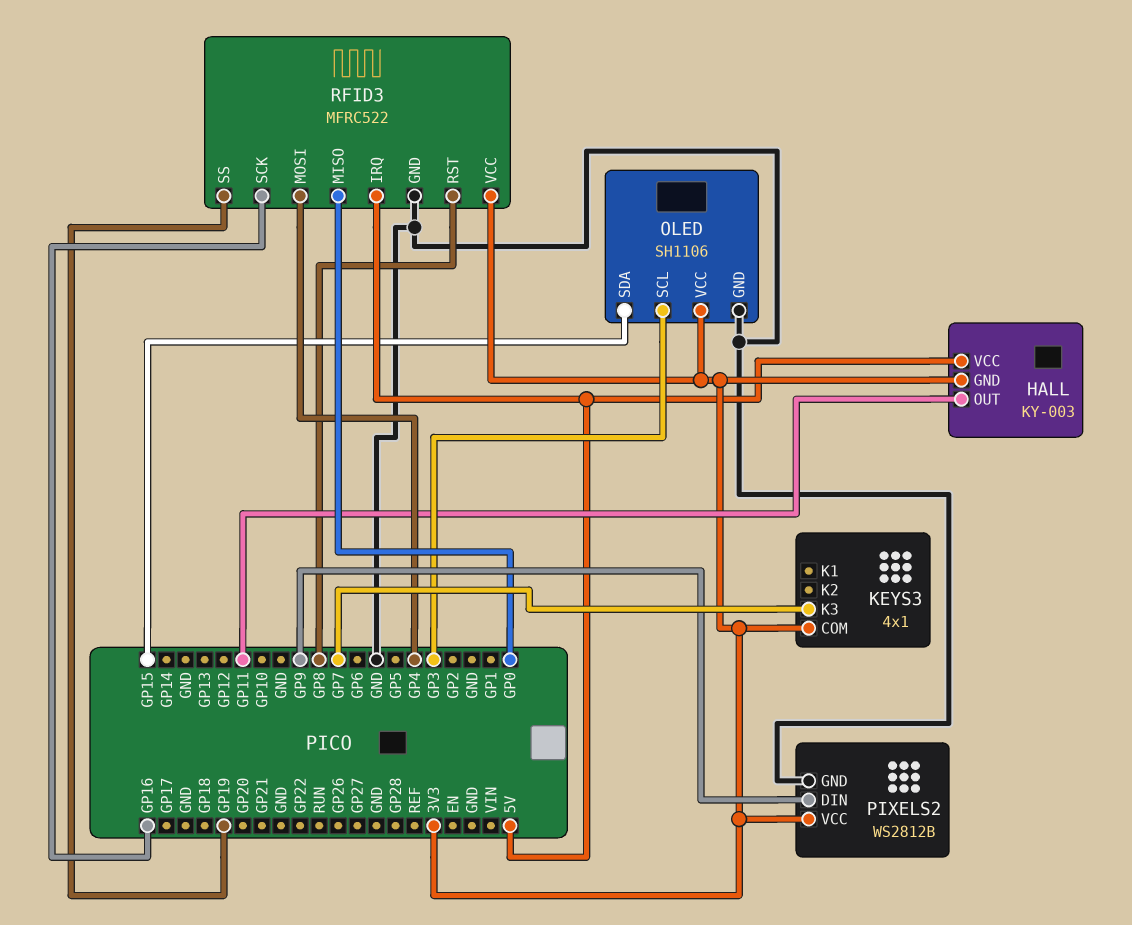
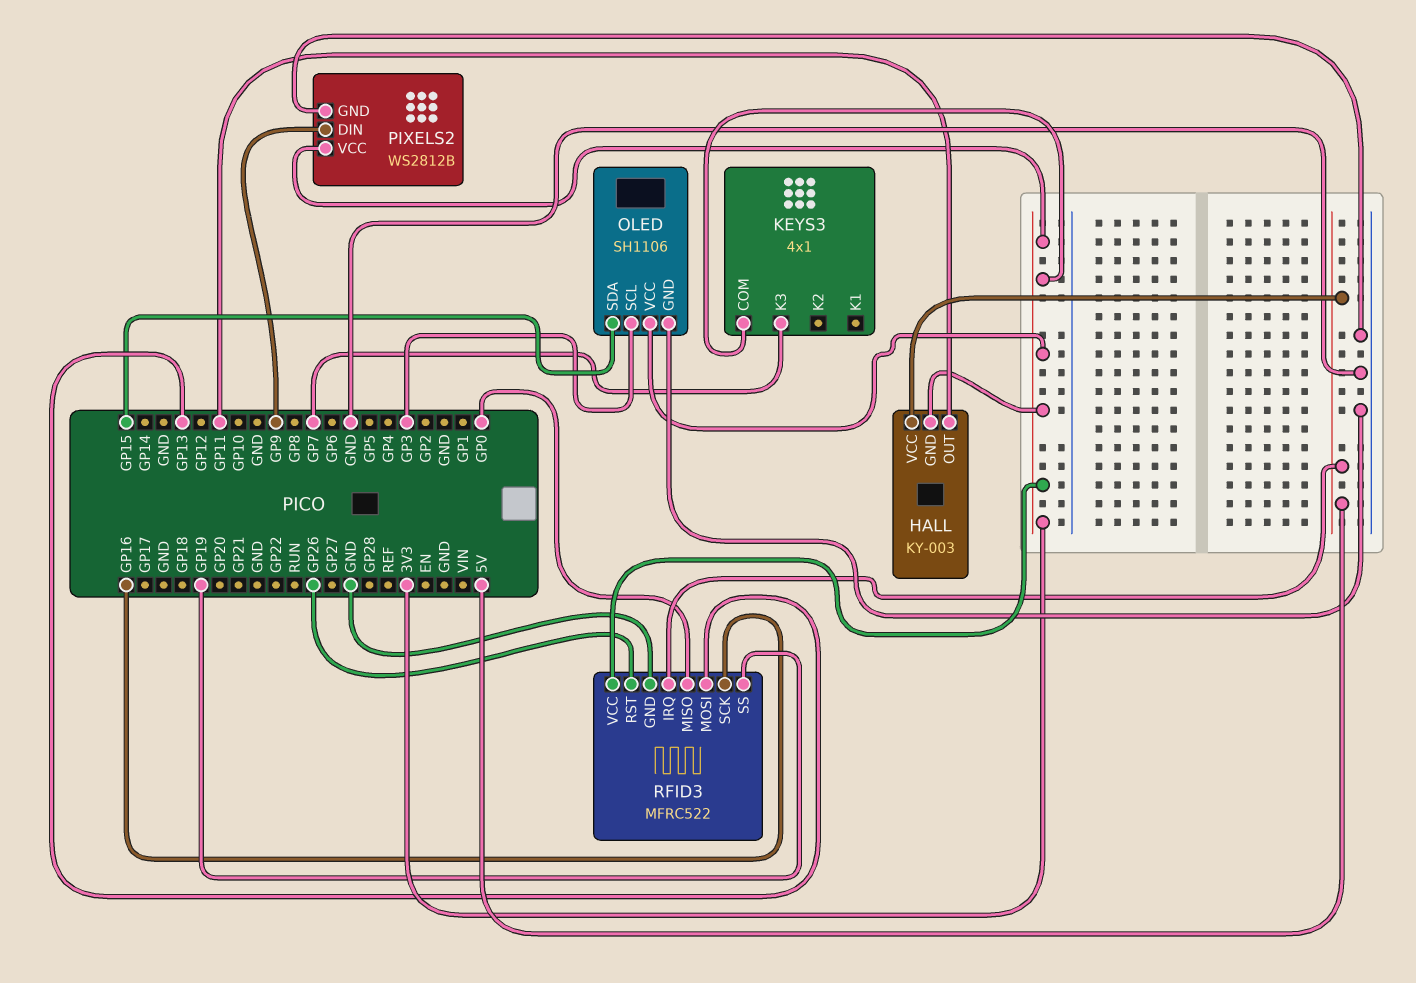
RFID3 pin MOSI: GP4 -> GP13
RFID3 pin RST: GP8 -> GP26

